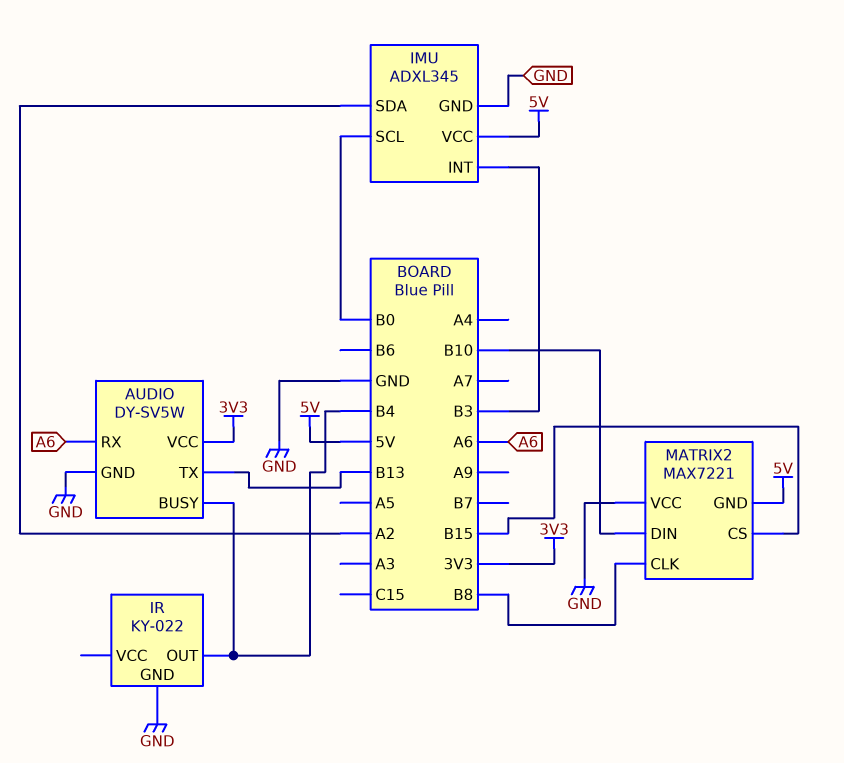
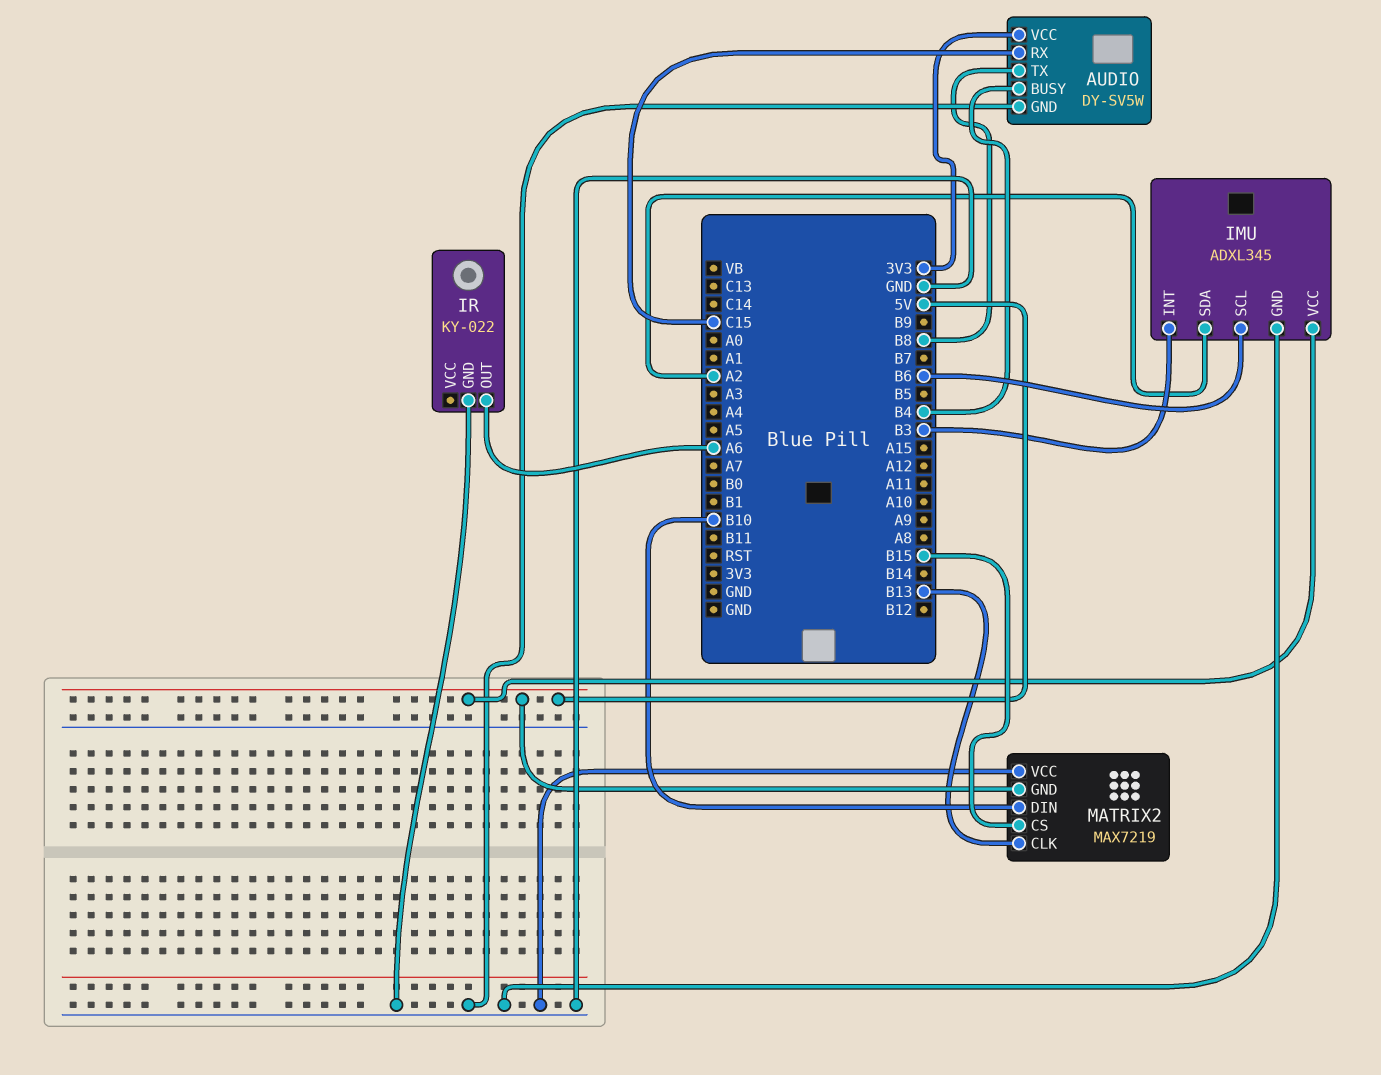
AUDIO pin RX: A6 -> C15
AUDIO pin TX: B13 -> B8
IMU pin SCL: B0 -> B6
IR pin OUT: B4 -> A6
MATRIX2: MAX7221 -> MAX7219
MATRIX2 pin CLK: B8 -> B13

